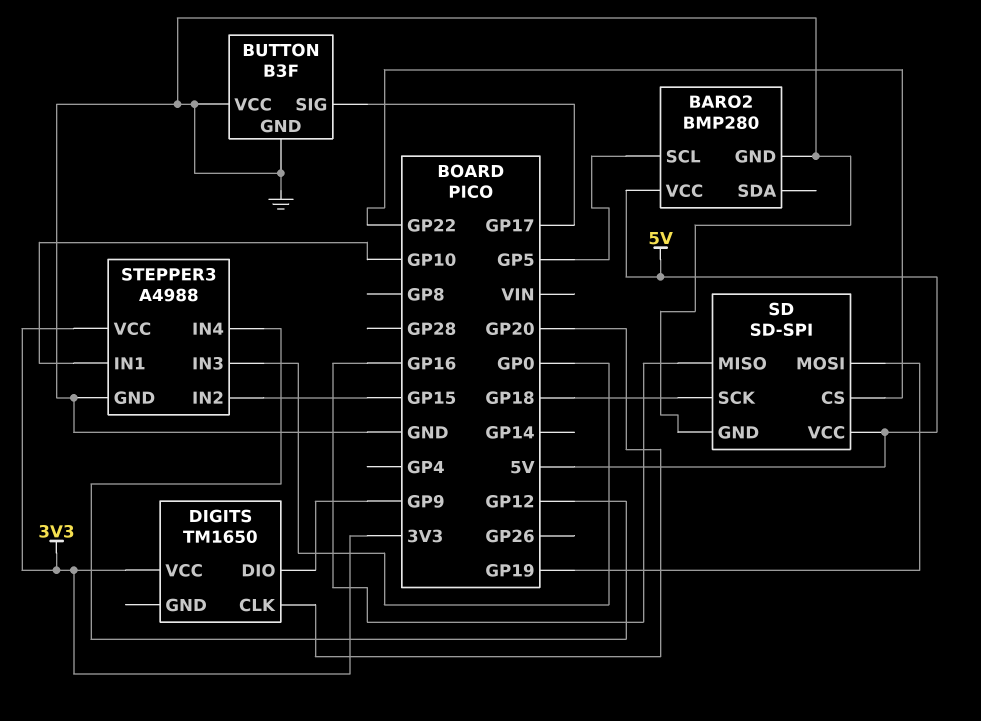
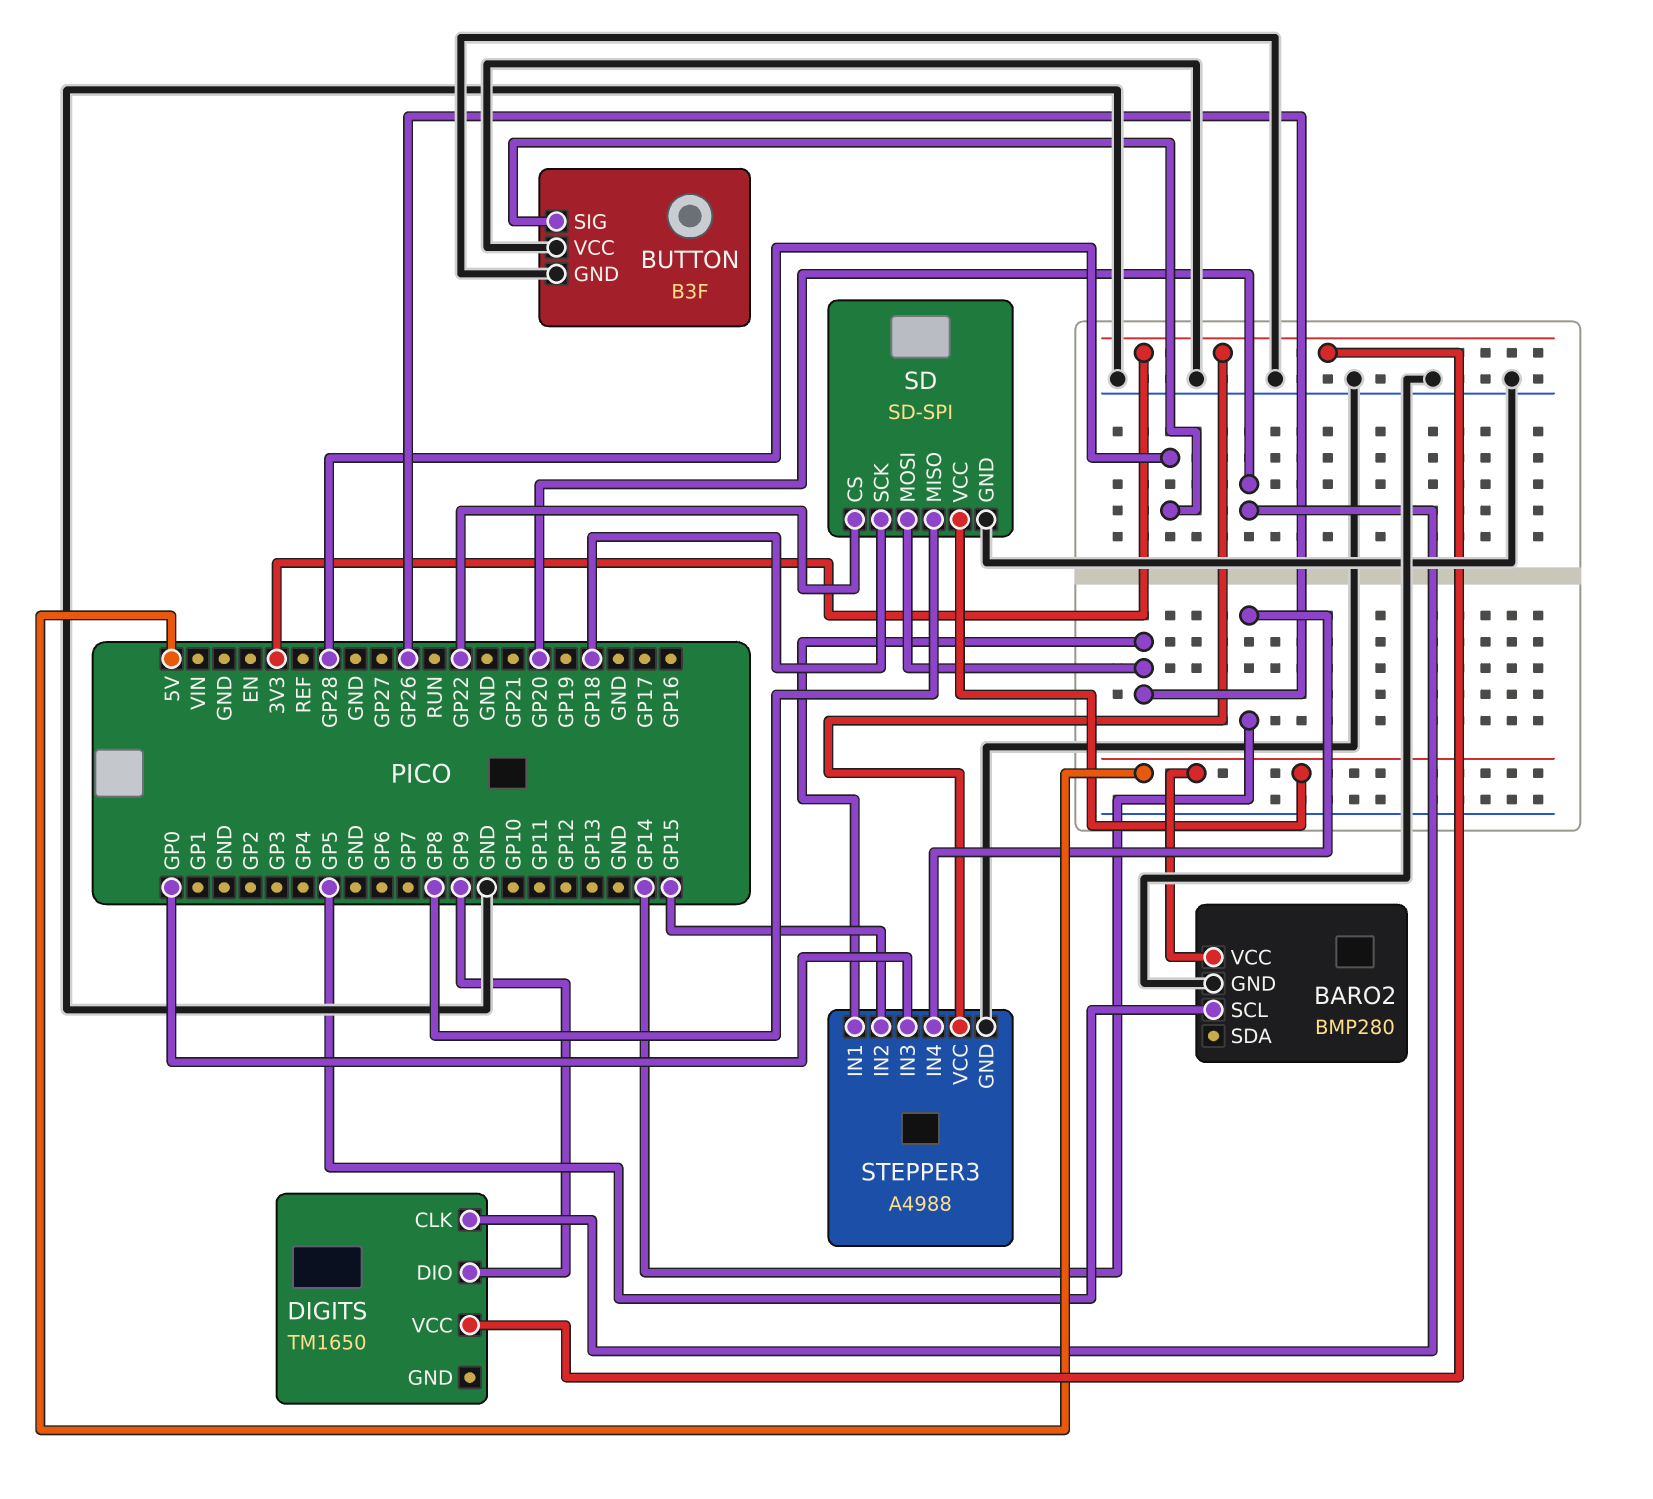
BUTTON pin SIG: GP17 -> GP28
SD pin MISO: GP16 -> GP8
SD pin MOSI: GP19 -> GP26
STEPPER3 pin IN1: GP10 -> GP26
STEPPER3 pin IN4: GP12 -> GP14

